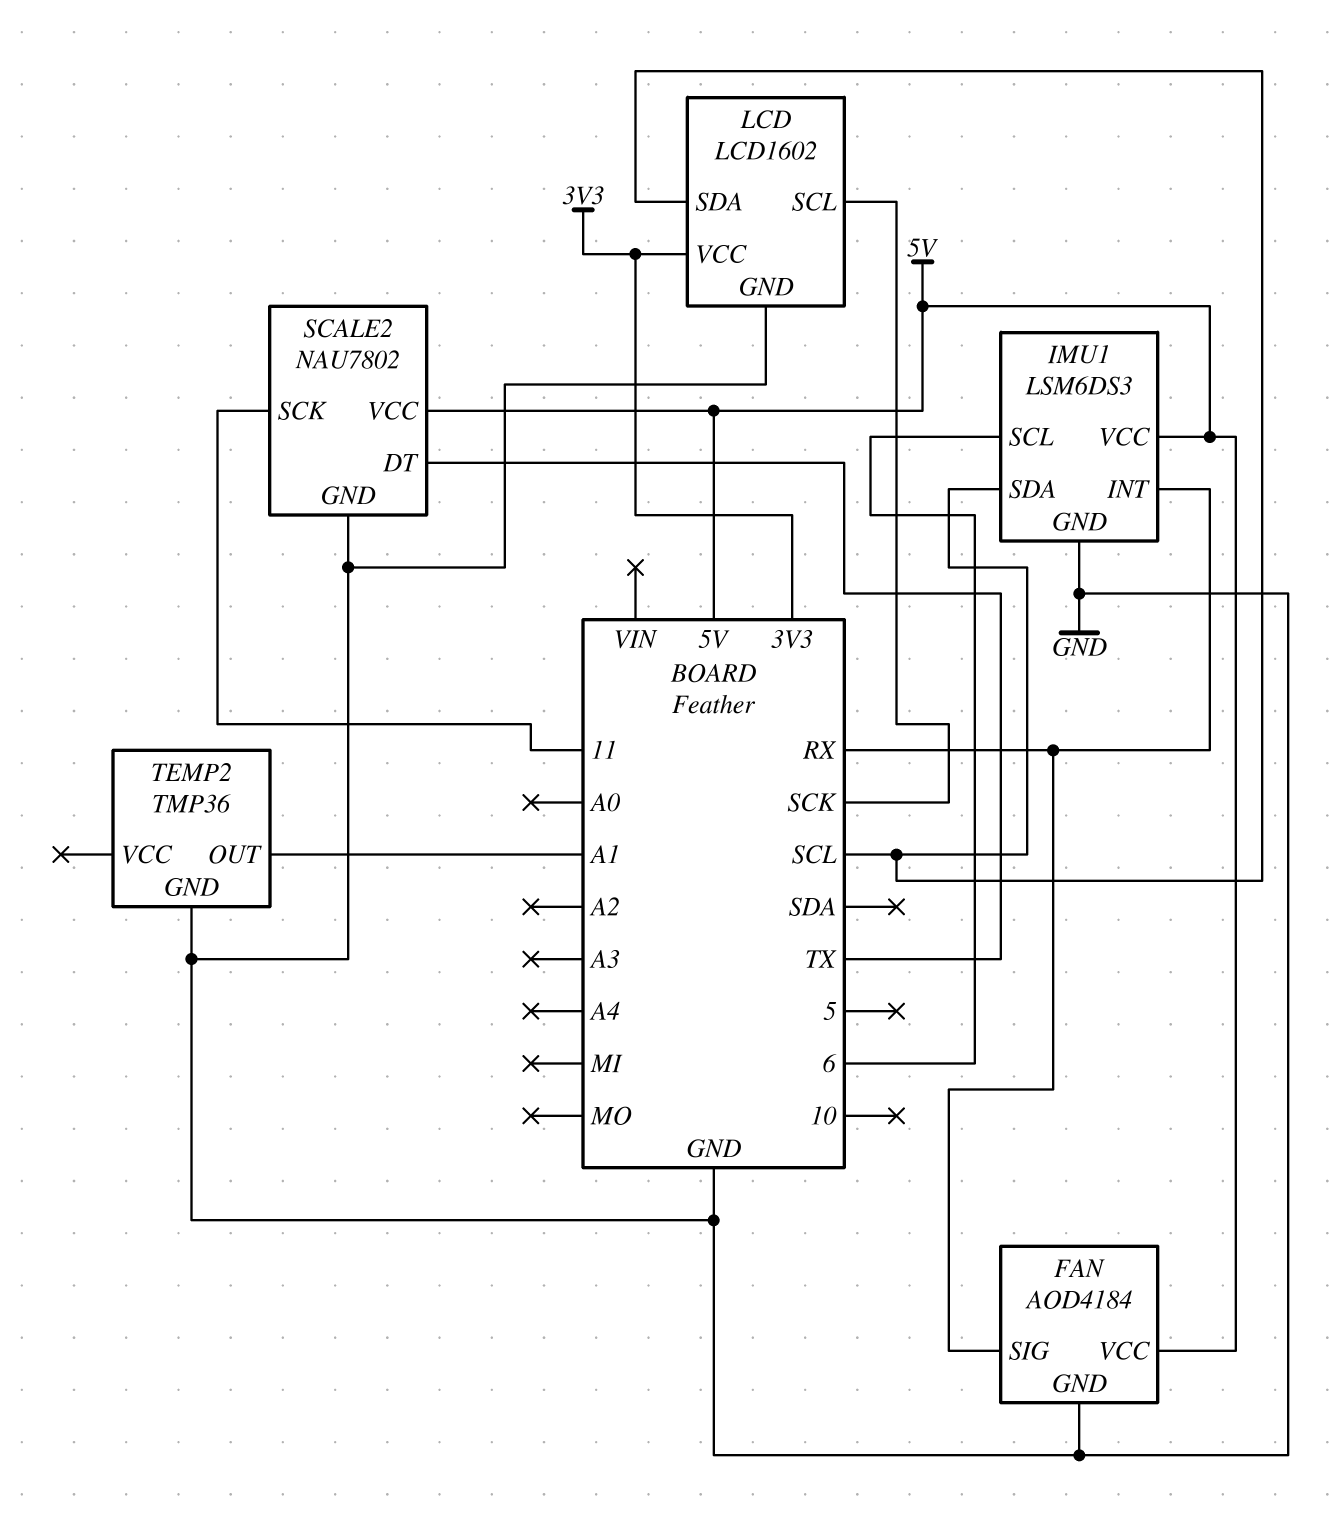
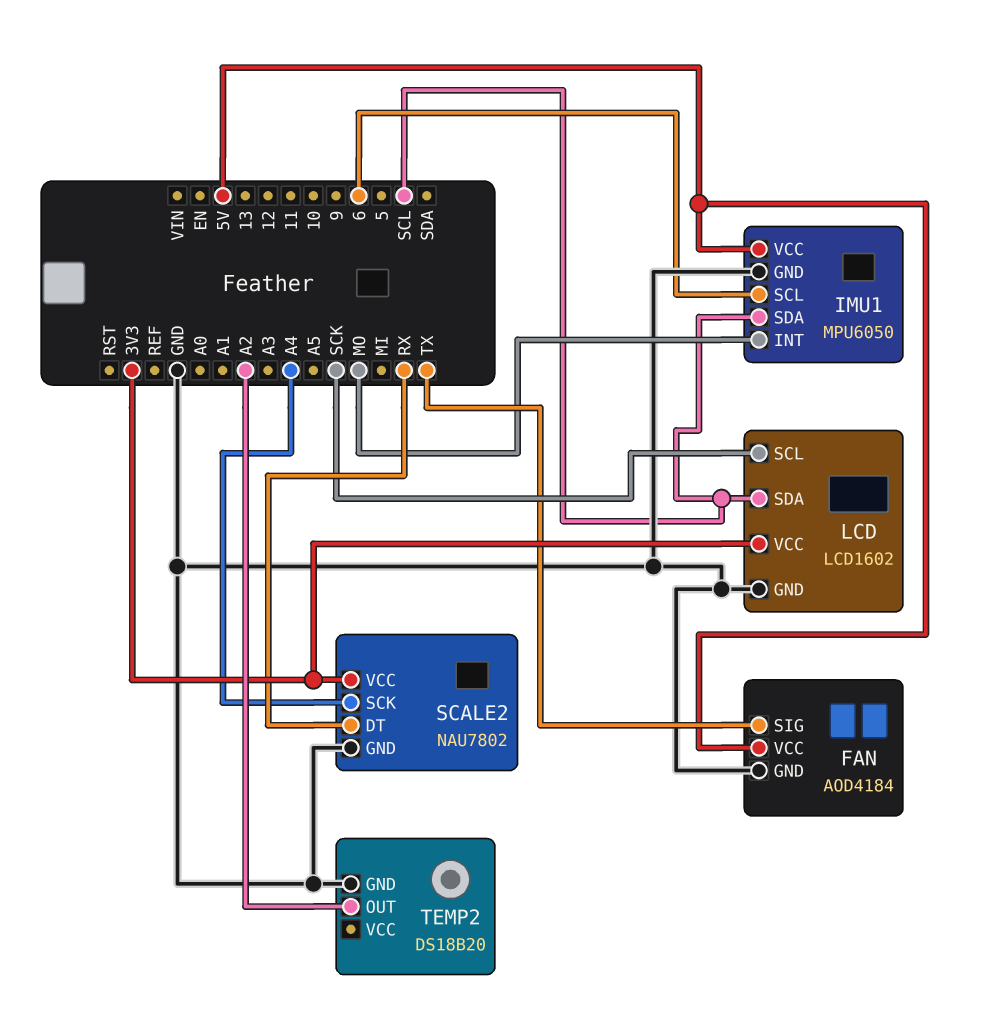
FAN pin SIG: RX -> TX
IMU1: LSM6DS3 -> MPU6050
IMU1 pin INT: RX -> MO
SCALE2 pin DT: TX -> RX
SCALE2 pin SCK: 11 -> A4
SCALE2 pin VCC: 5V -> 3V3
TEMP2: TMP36 -> DS18B20
TEMP2 pin OUT: A1 -> A2

